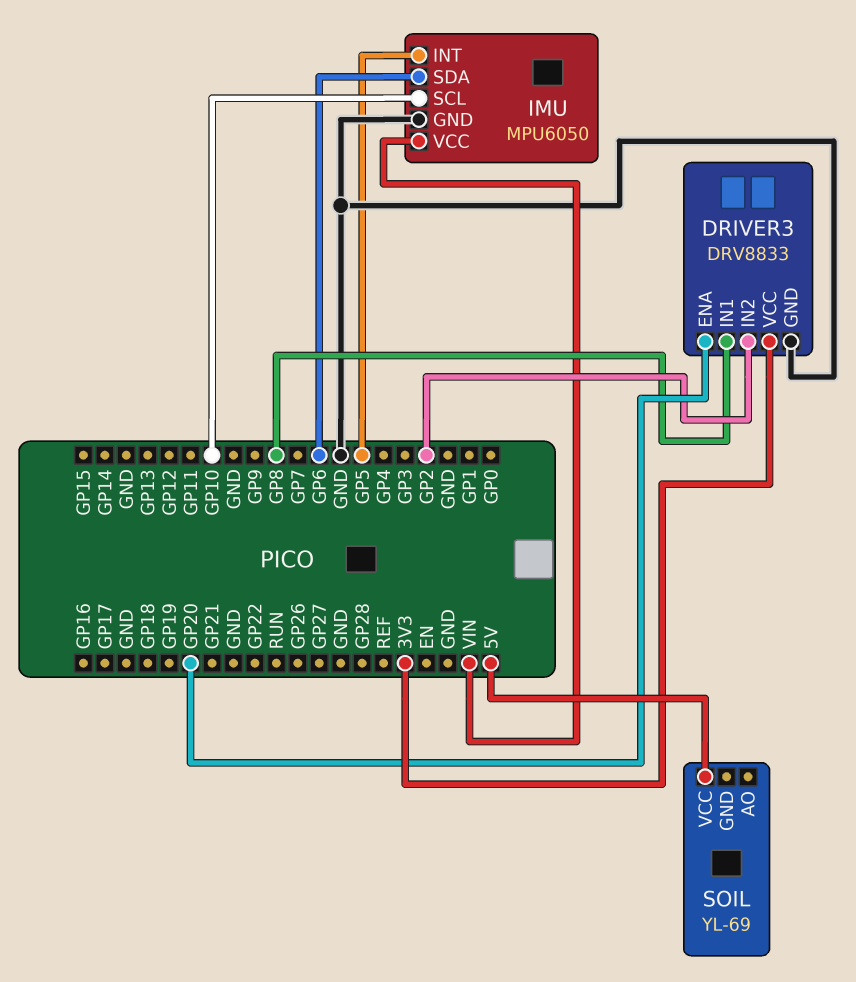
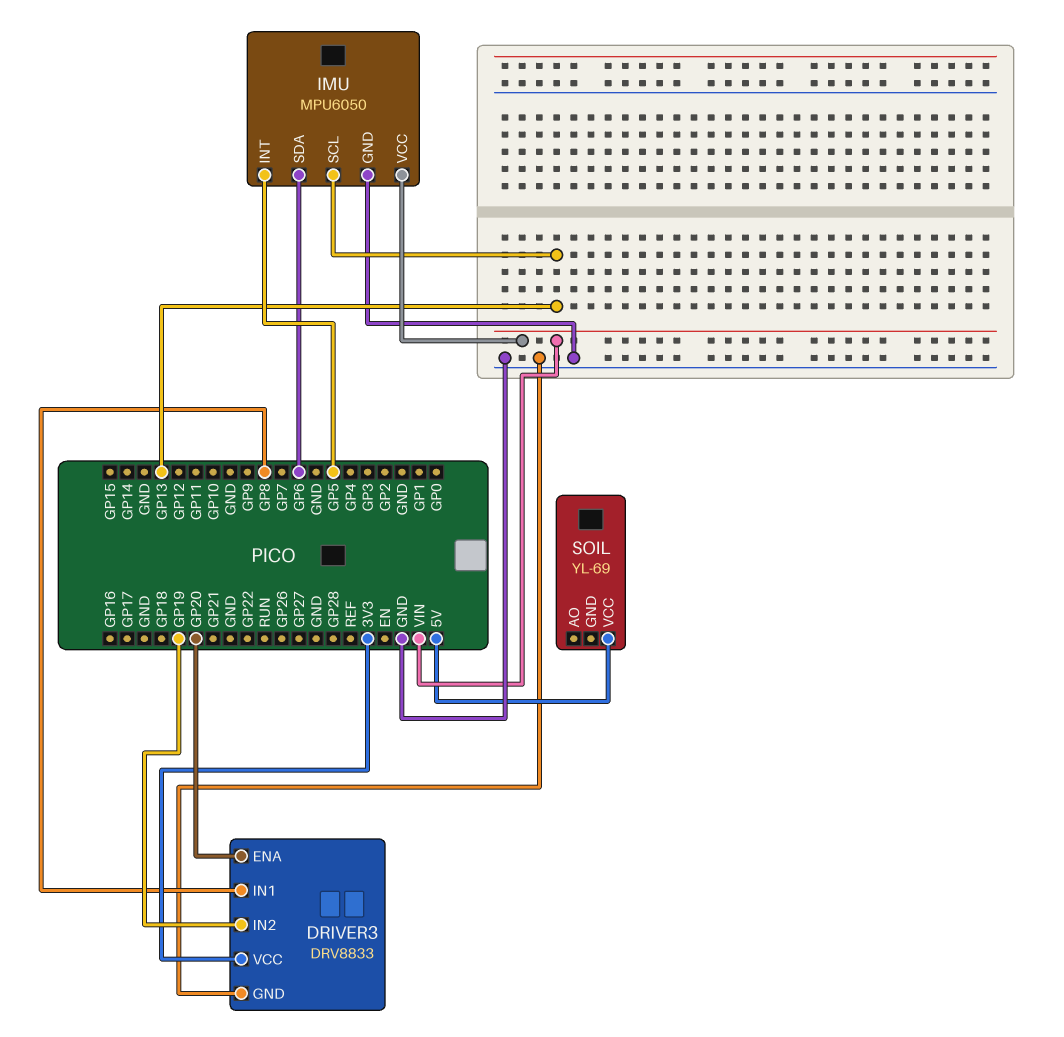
DRIVER3 pin IN2: GP2 -> GP19
IMU pin SCL: GP10 -> GP13

